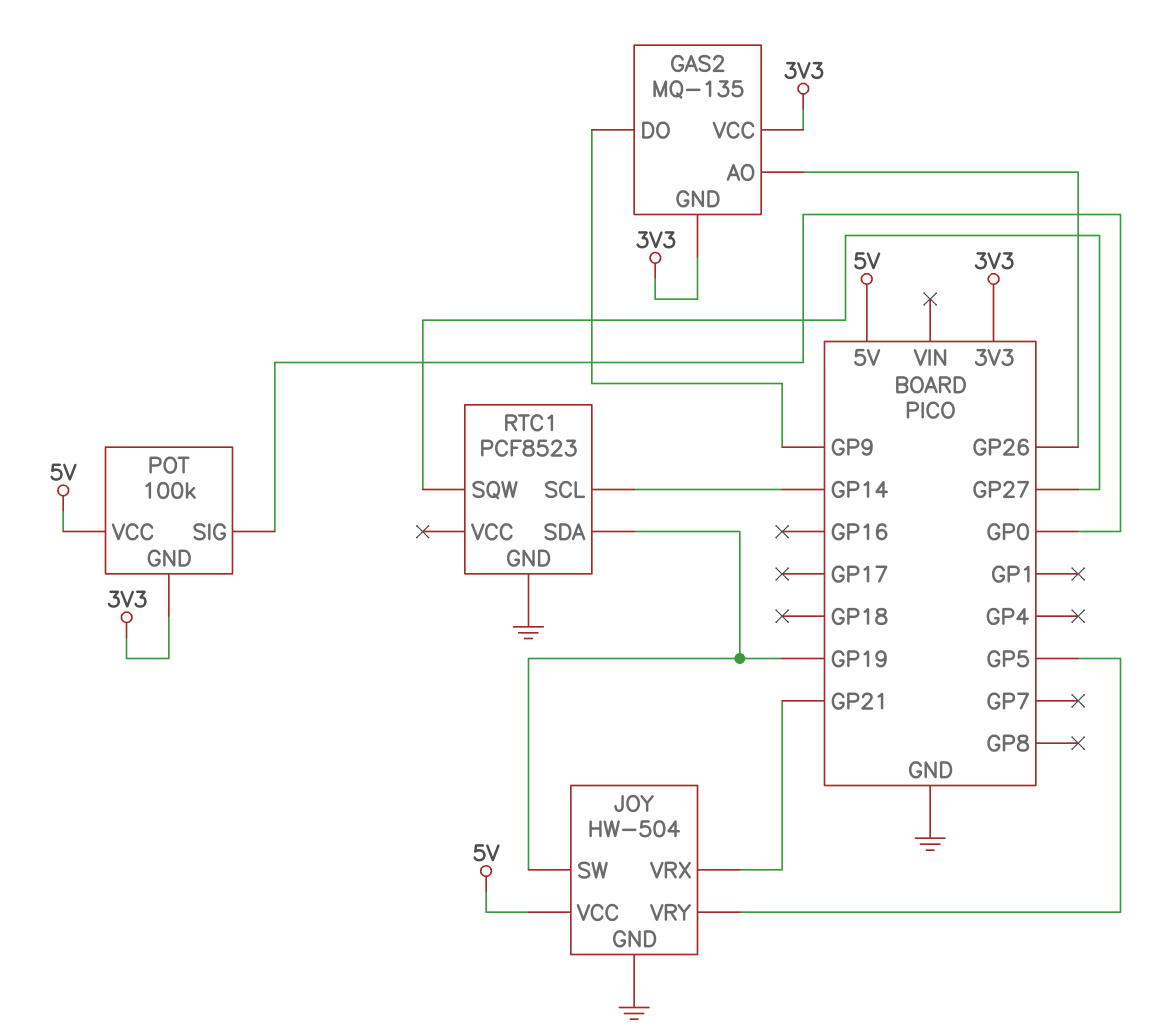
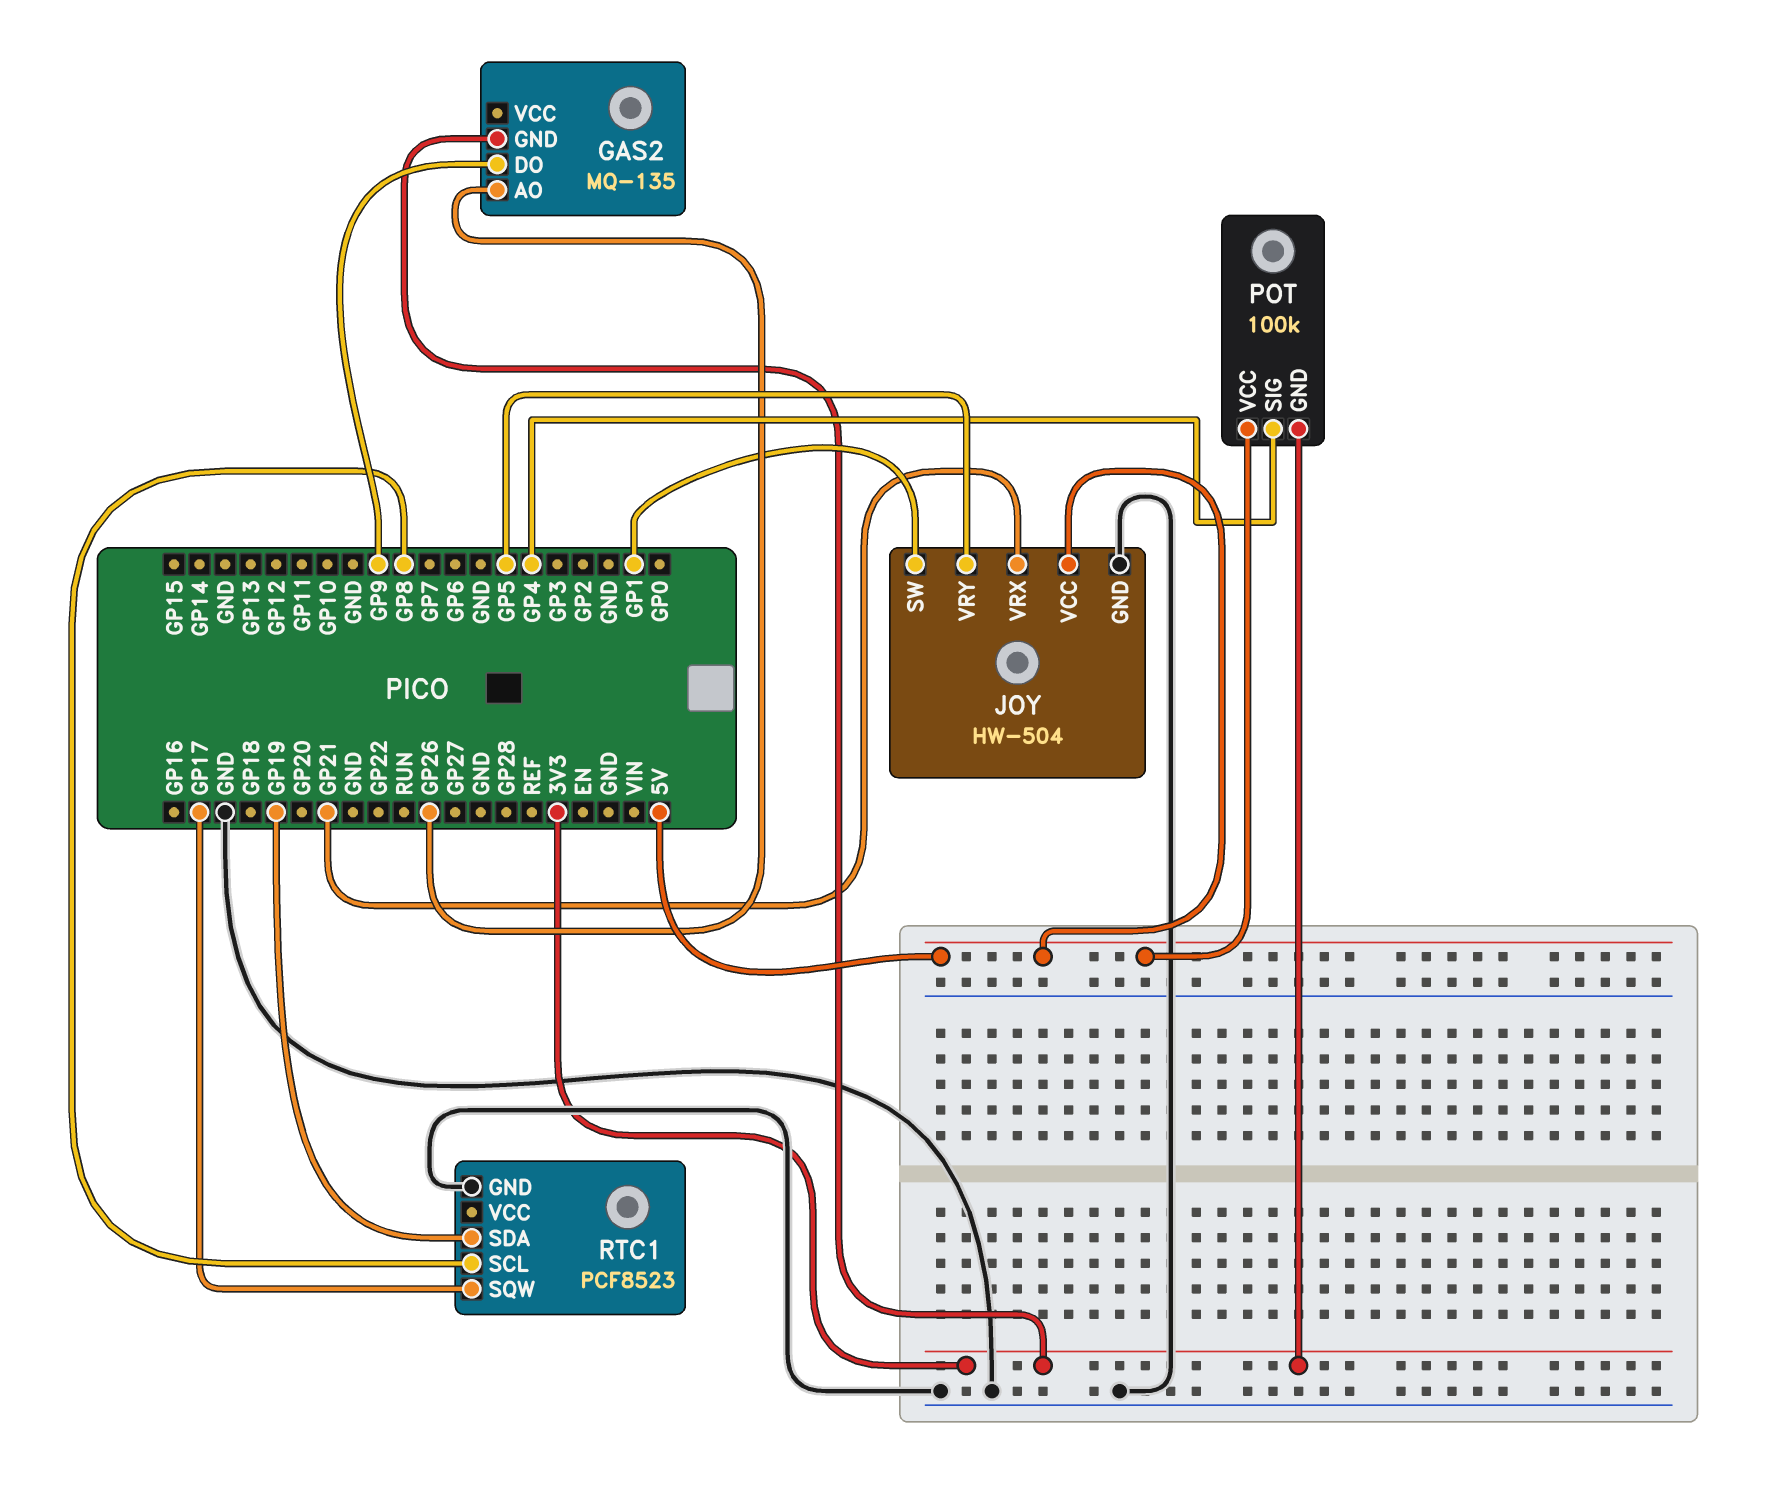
GAS2 pin VCC: 3V3 -> none
JOY pin SW: GP19 -> GP1
POT pin SIG: GP0 -> GP4
RTC1 pin SCL: GP14 -> GP8
RTC1 pin SQW: GP27 -> GP17

